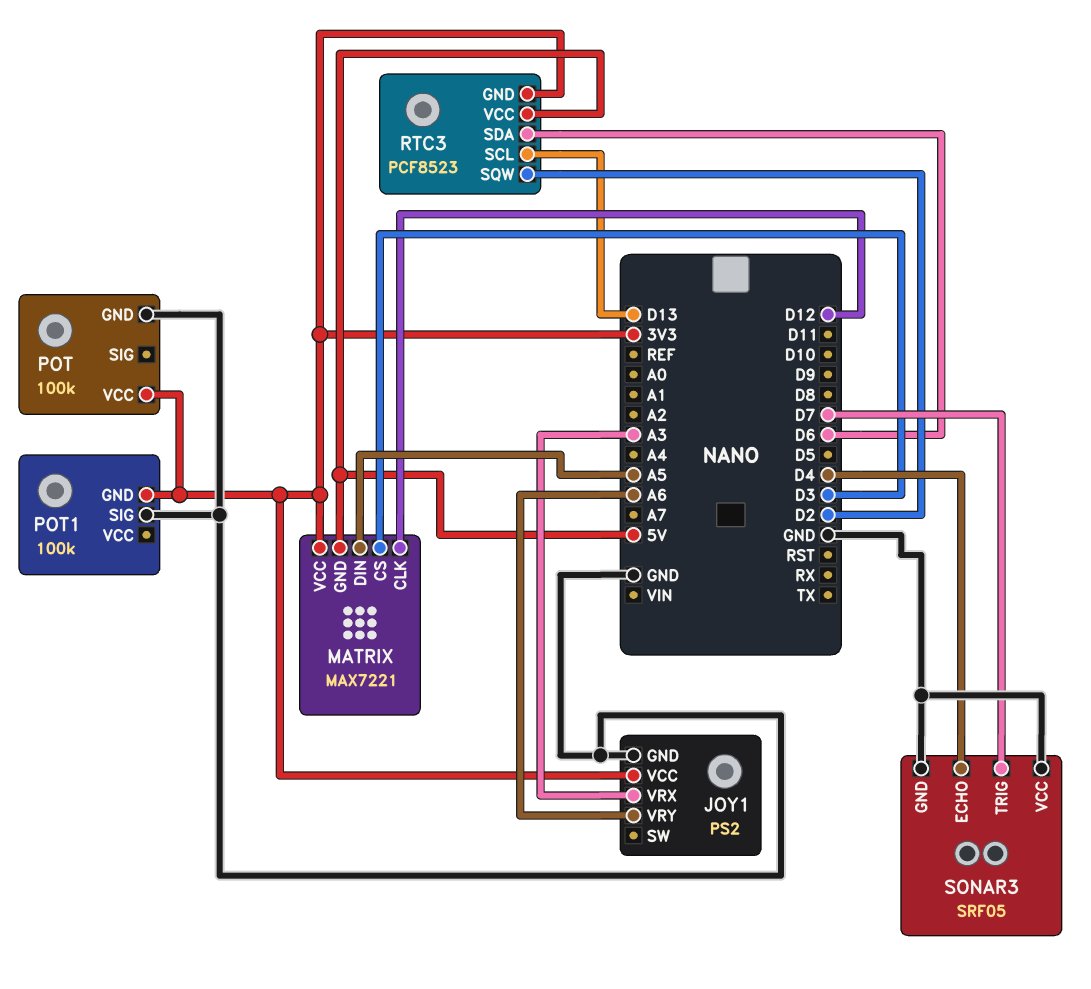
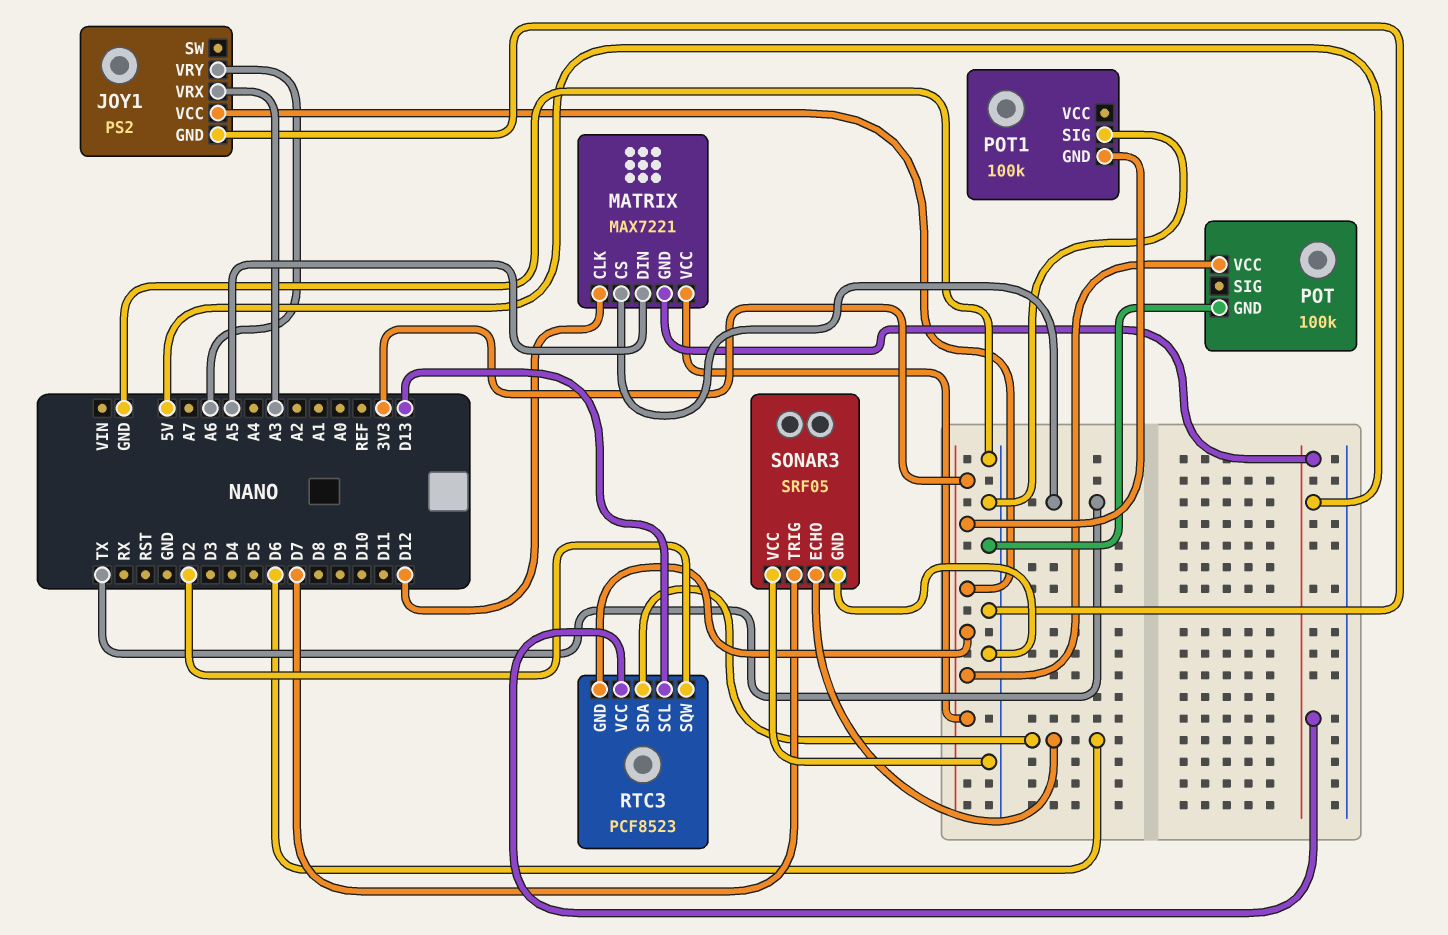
MATRIX pin CS: D3 -> TX
SONAR3 pin ECHO: D4 -> D6

